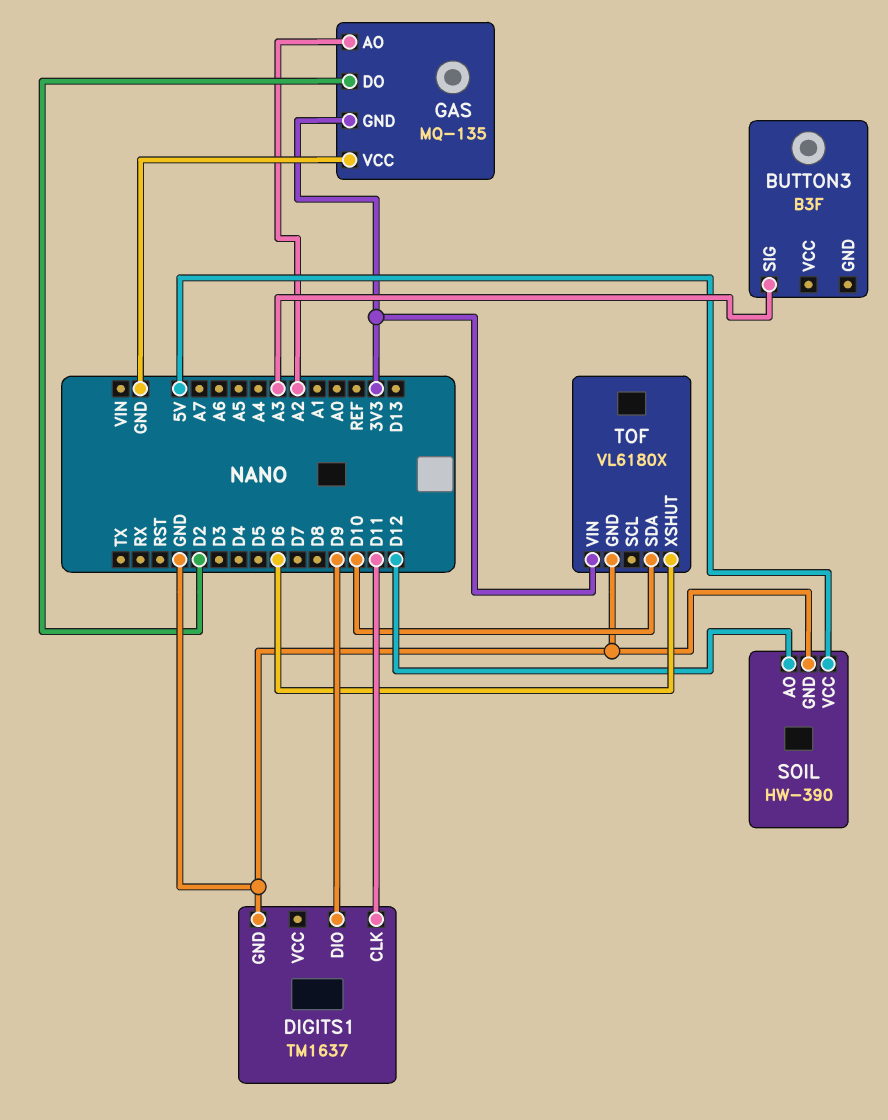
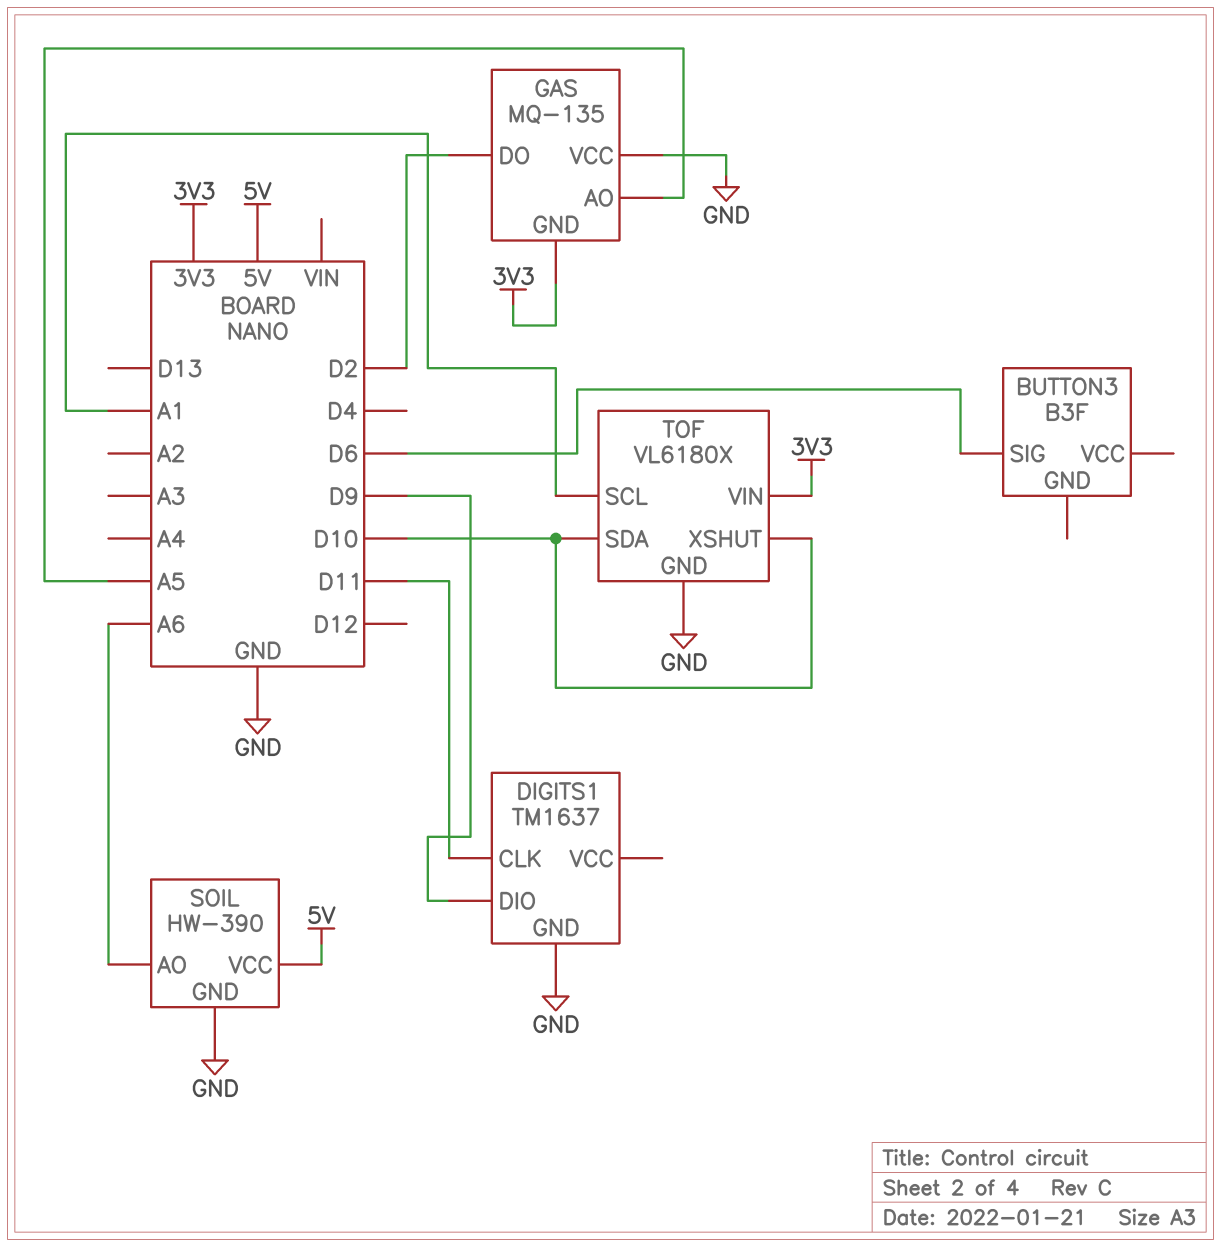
BUTTON3 pin SIG: A3 -> D6
GAS pin AO: A2 -> A5
SOIL pin AO: D12 -> A6
TOF pin SCL: none -> A1
TOF pin XSHUT: D6 -> D10

